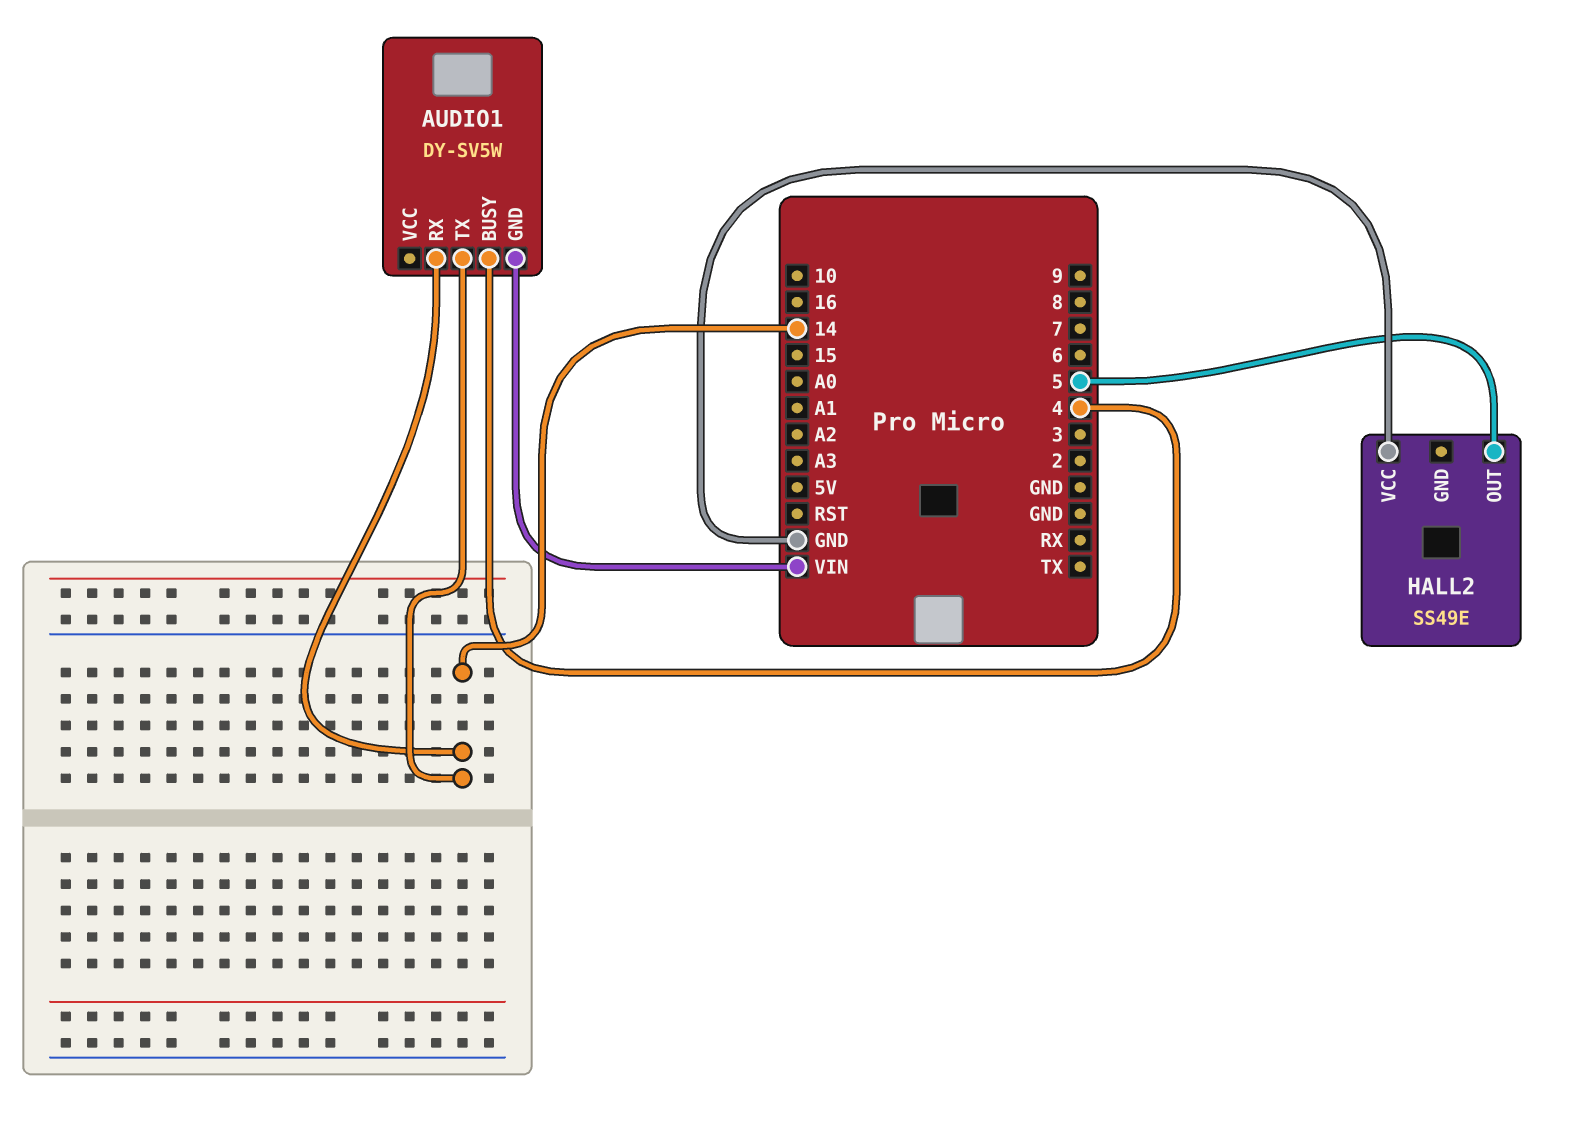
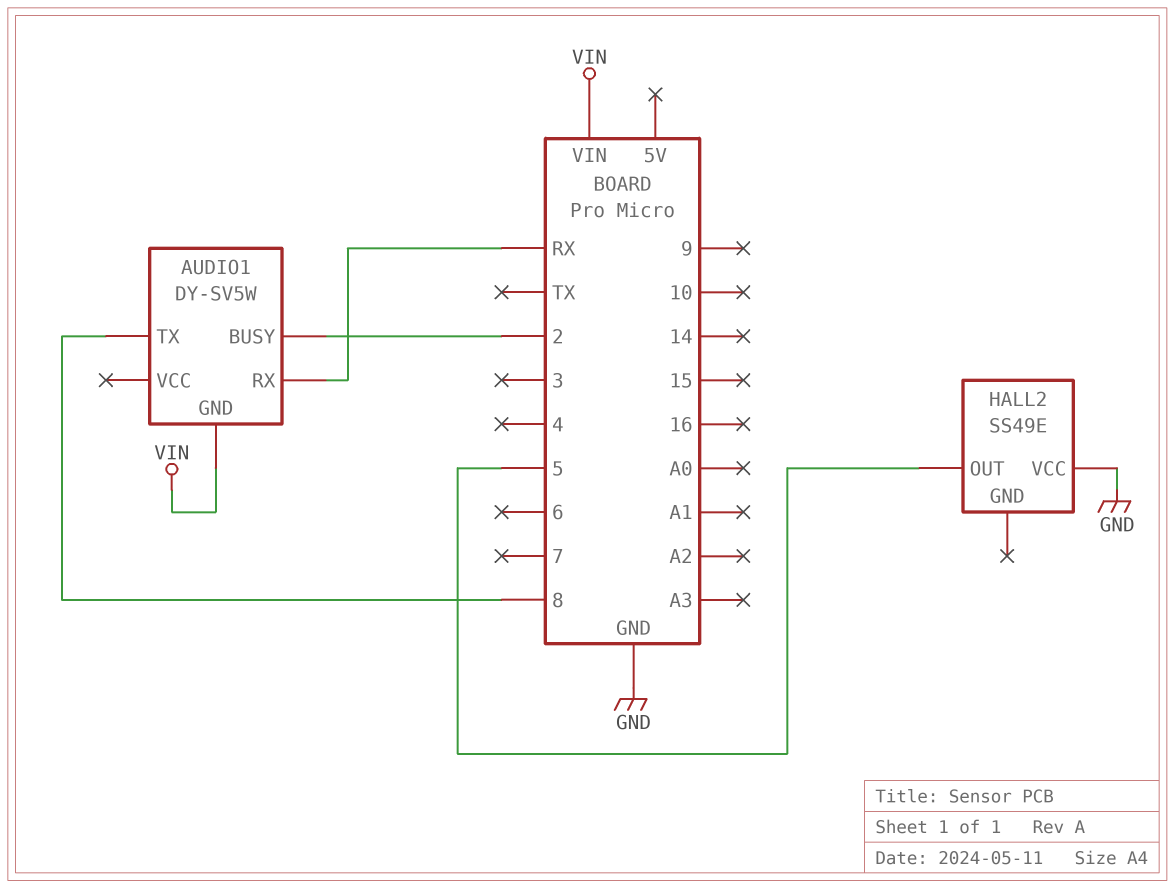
AUDIO1 pin BUSY: 4 -> 2
AUDIO1 pin RX: 14 -> RX
AUDIO1 pin TX: 14 -> 8

